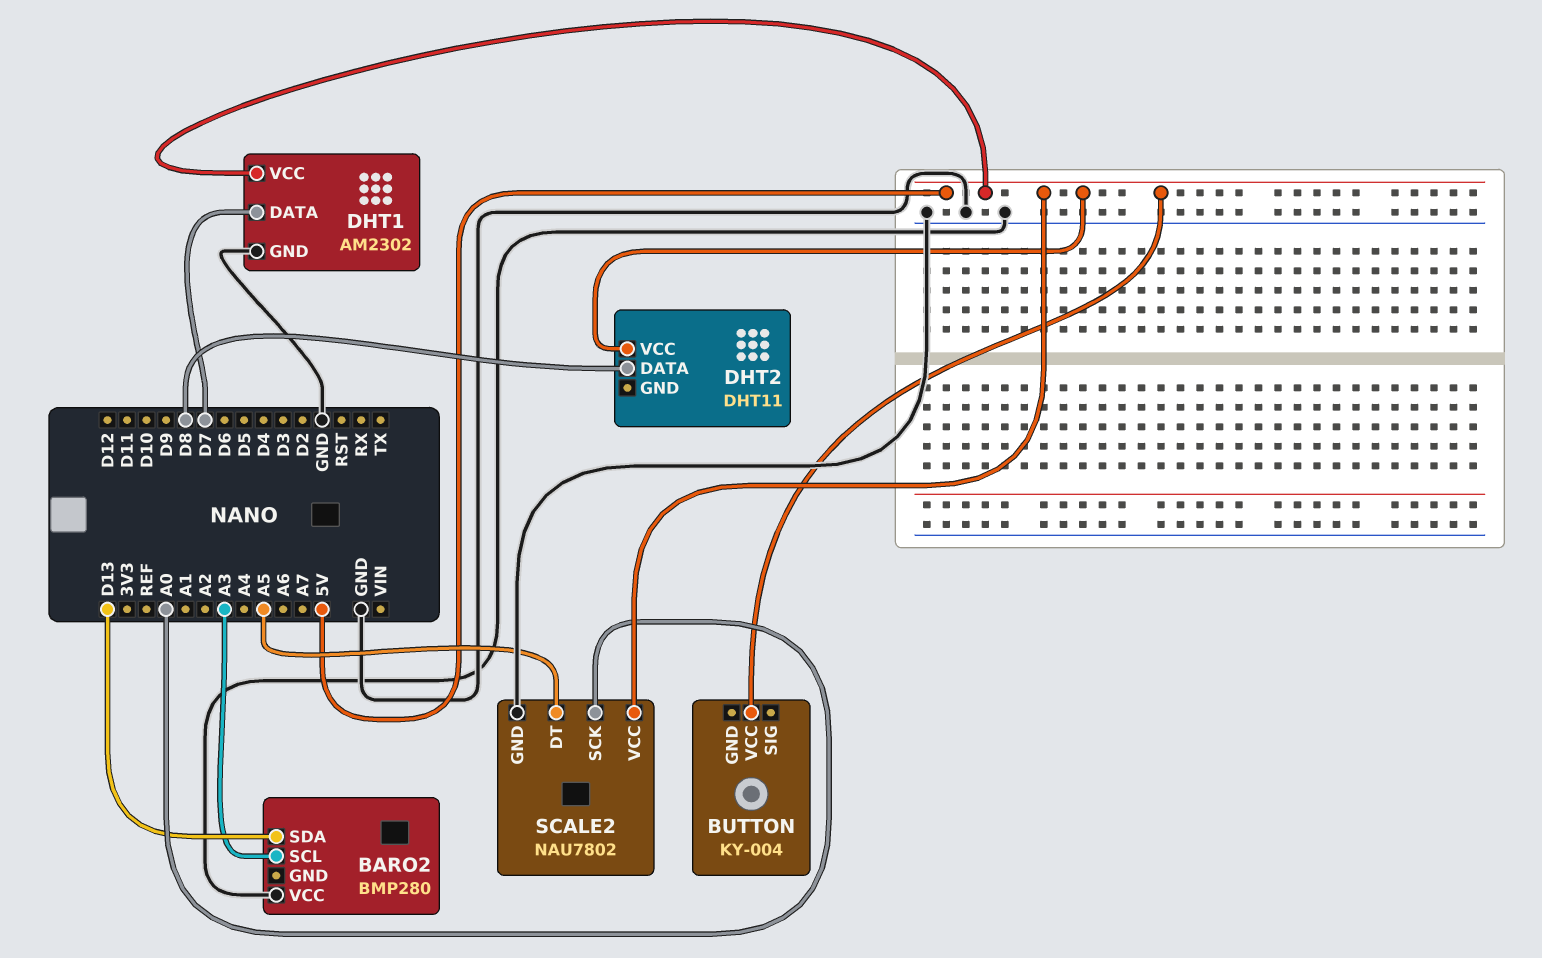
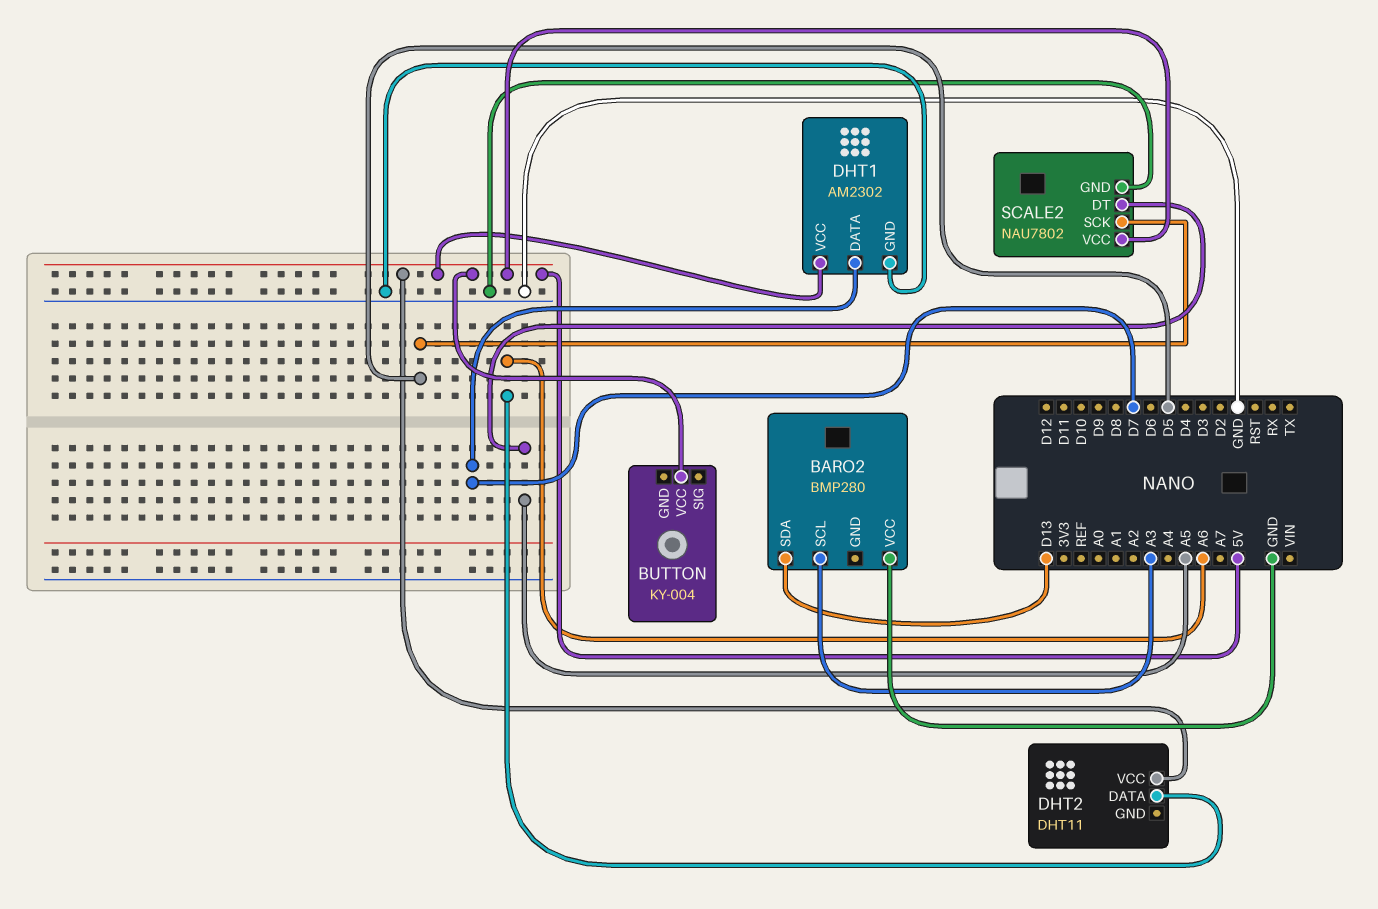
DHT2 pin DATA: D8 -> A6
SCALE2 pin SCK: A0 -> D5

